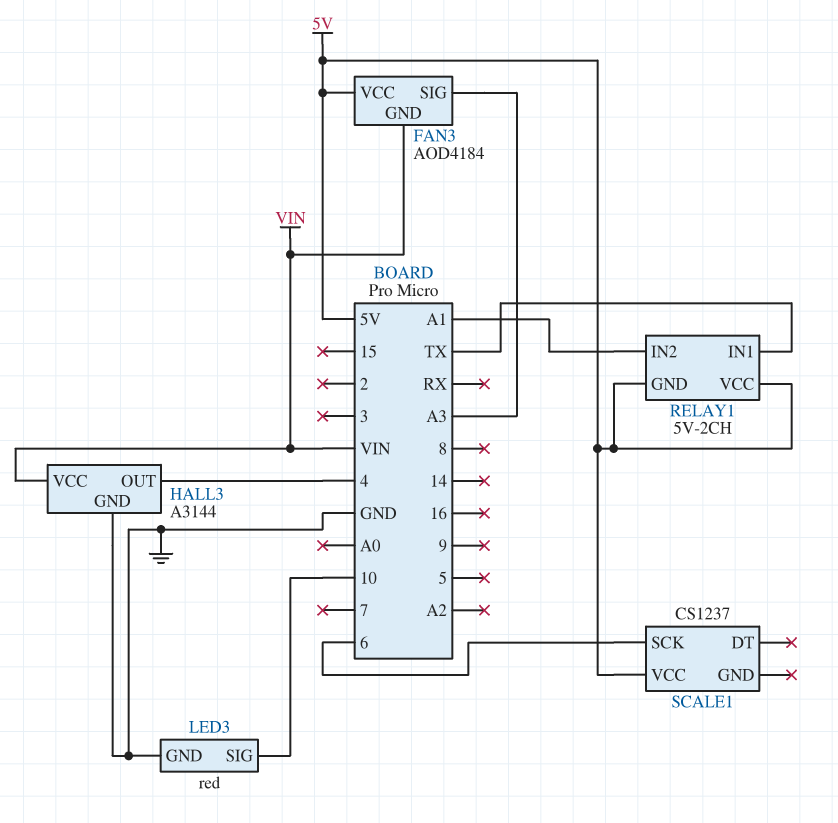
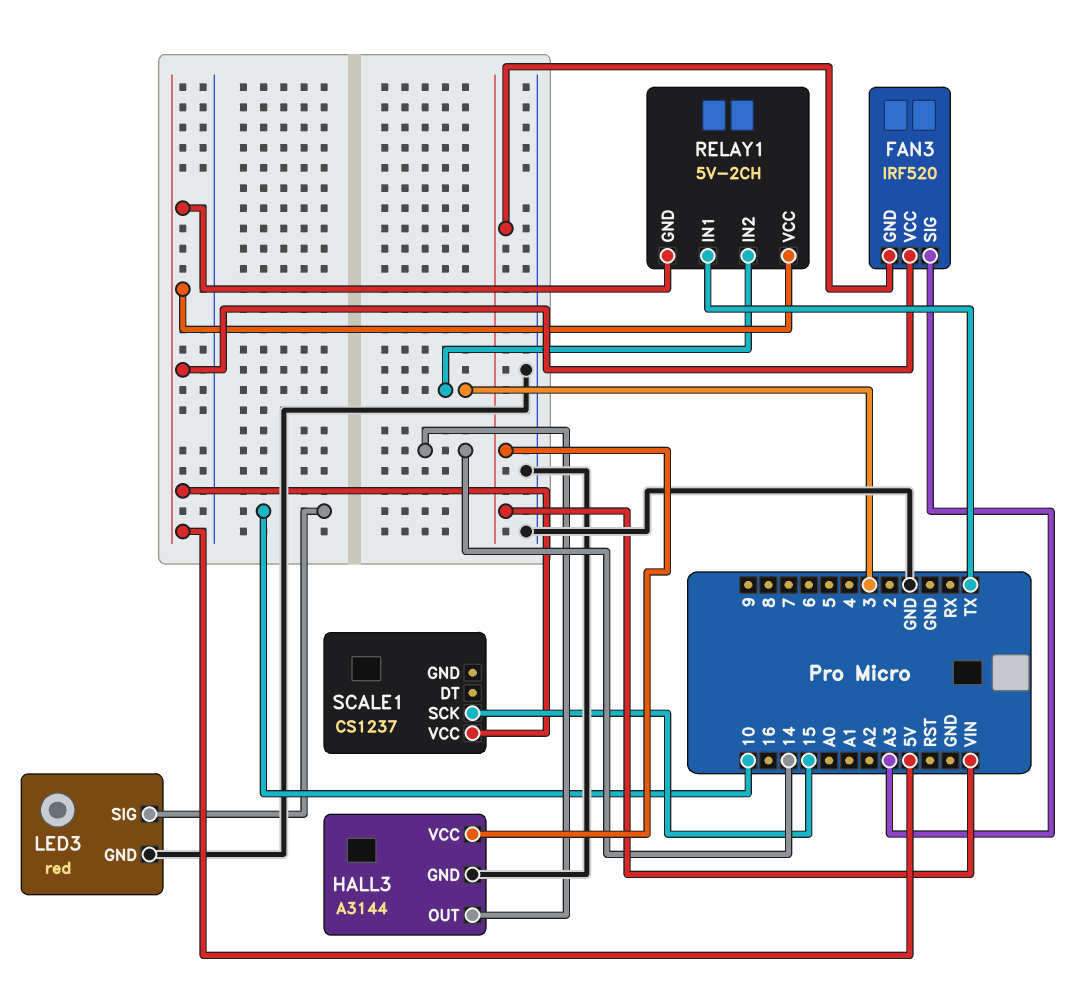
FAN3: AOD4184 -> IRF520
HALL3 pin OUT: 4 -> 14
RELAY1 pin IN2: A1 -> 3
SCALE1 pin SCK: 6 -> 15

